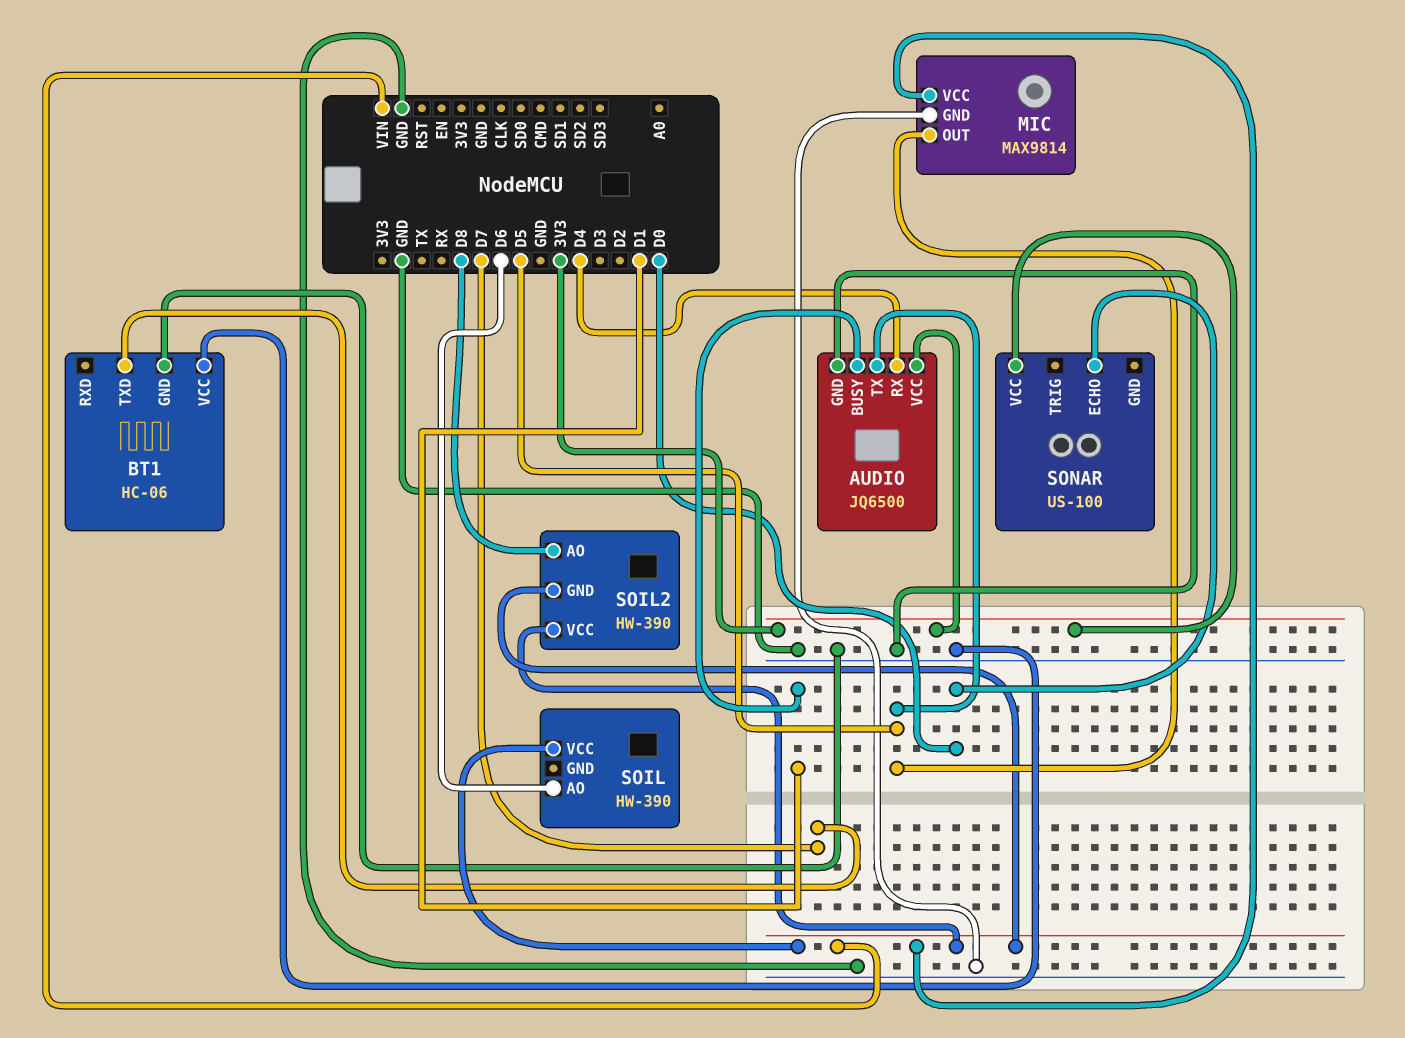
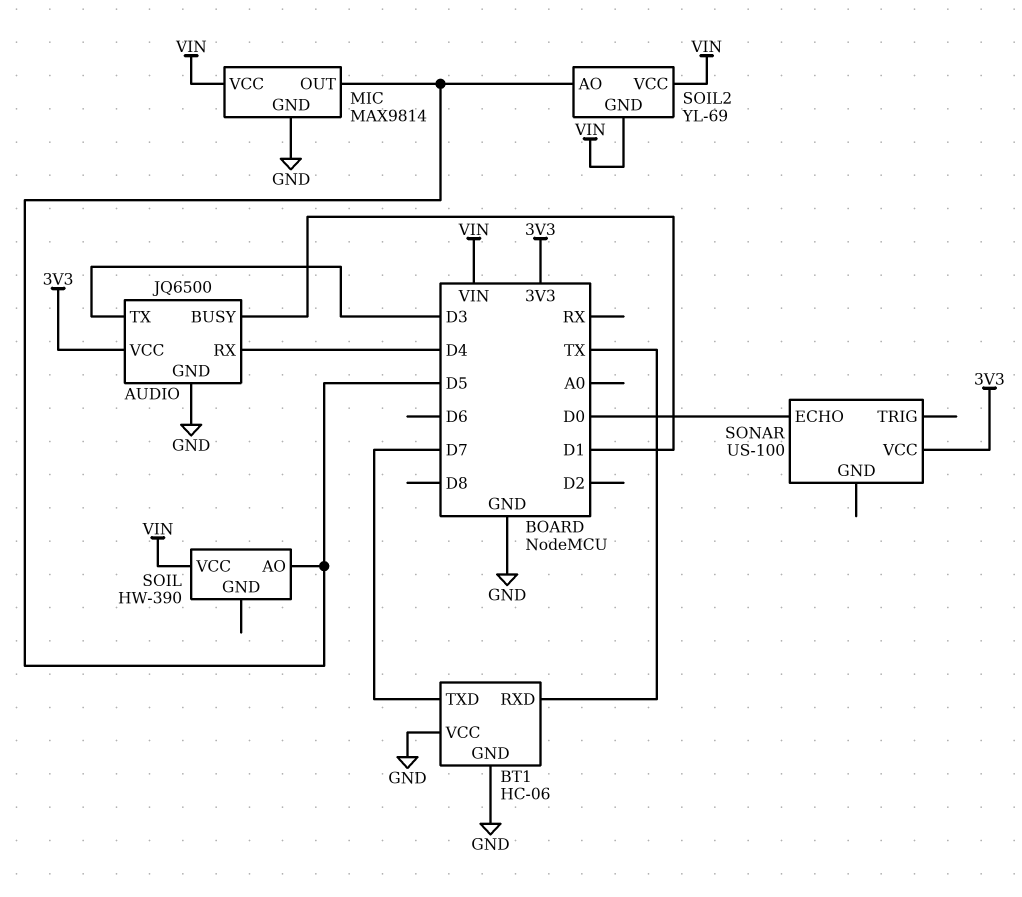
AUDIO pin TX: D5 -> D3
BT1 pin RXD: none -> TX
SOIL pin AO: D6 -> D5
SOIL2: HW-390 -> YL-69
SOIL2 pin AO: D8 -> D5

